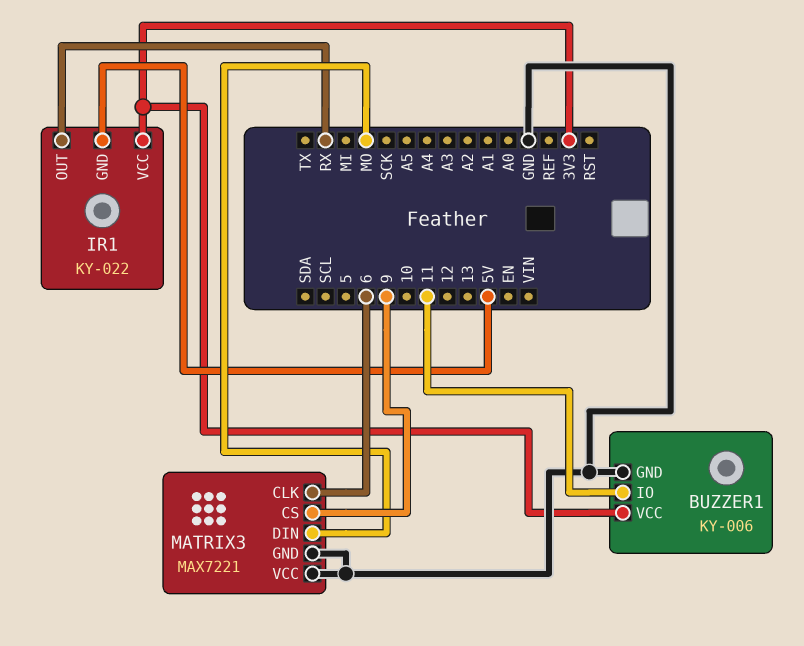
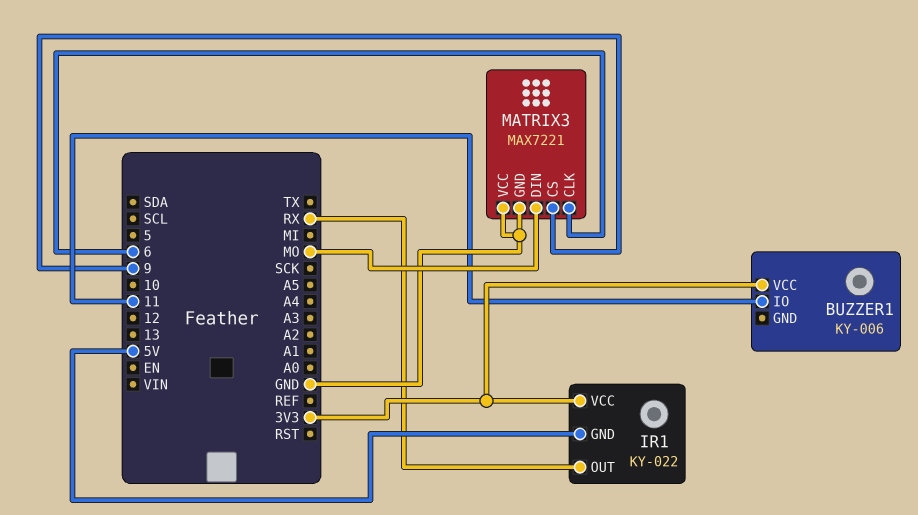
BUZZER1 pin GND: GND -> none

